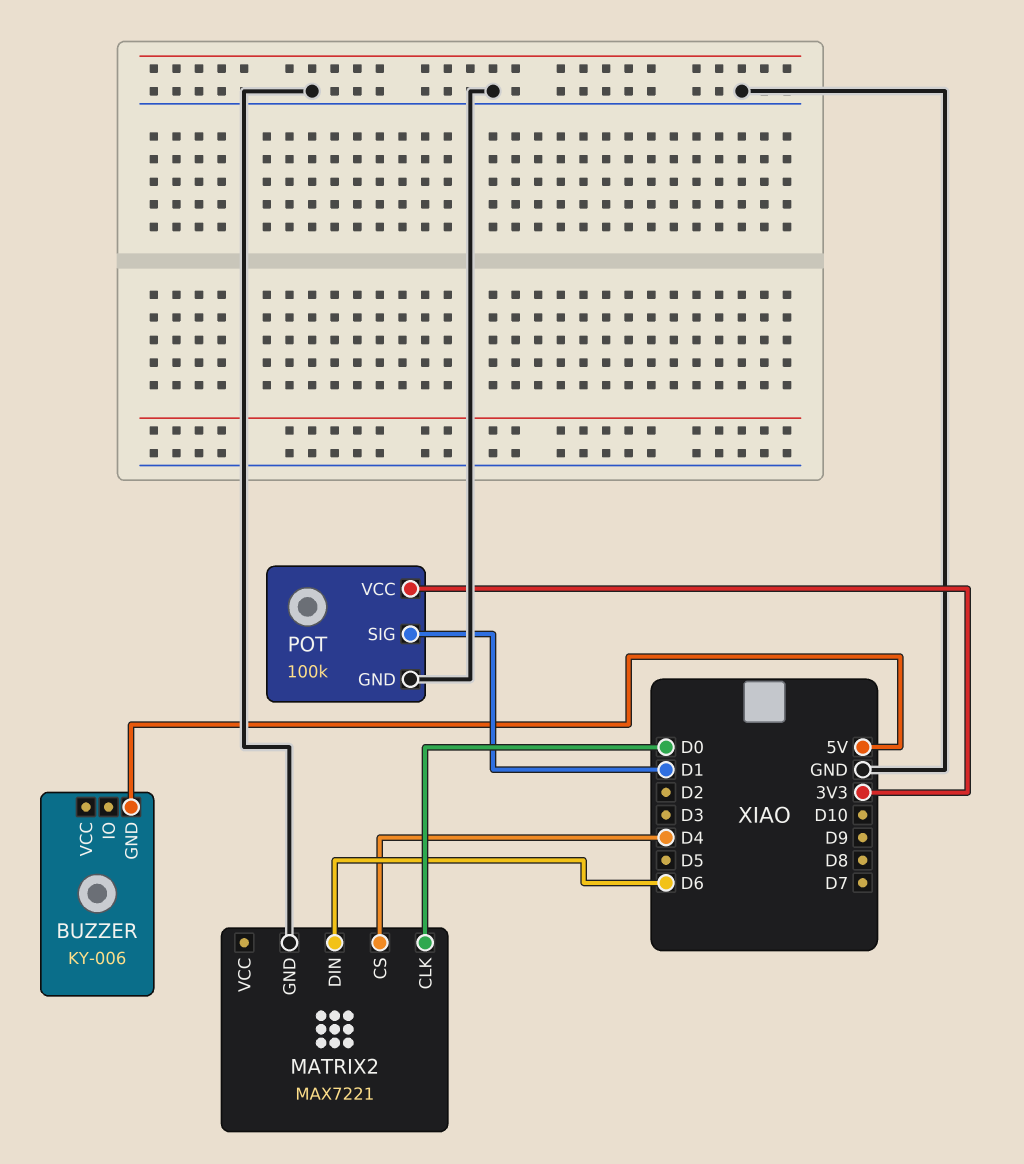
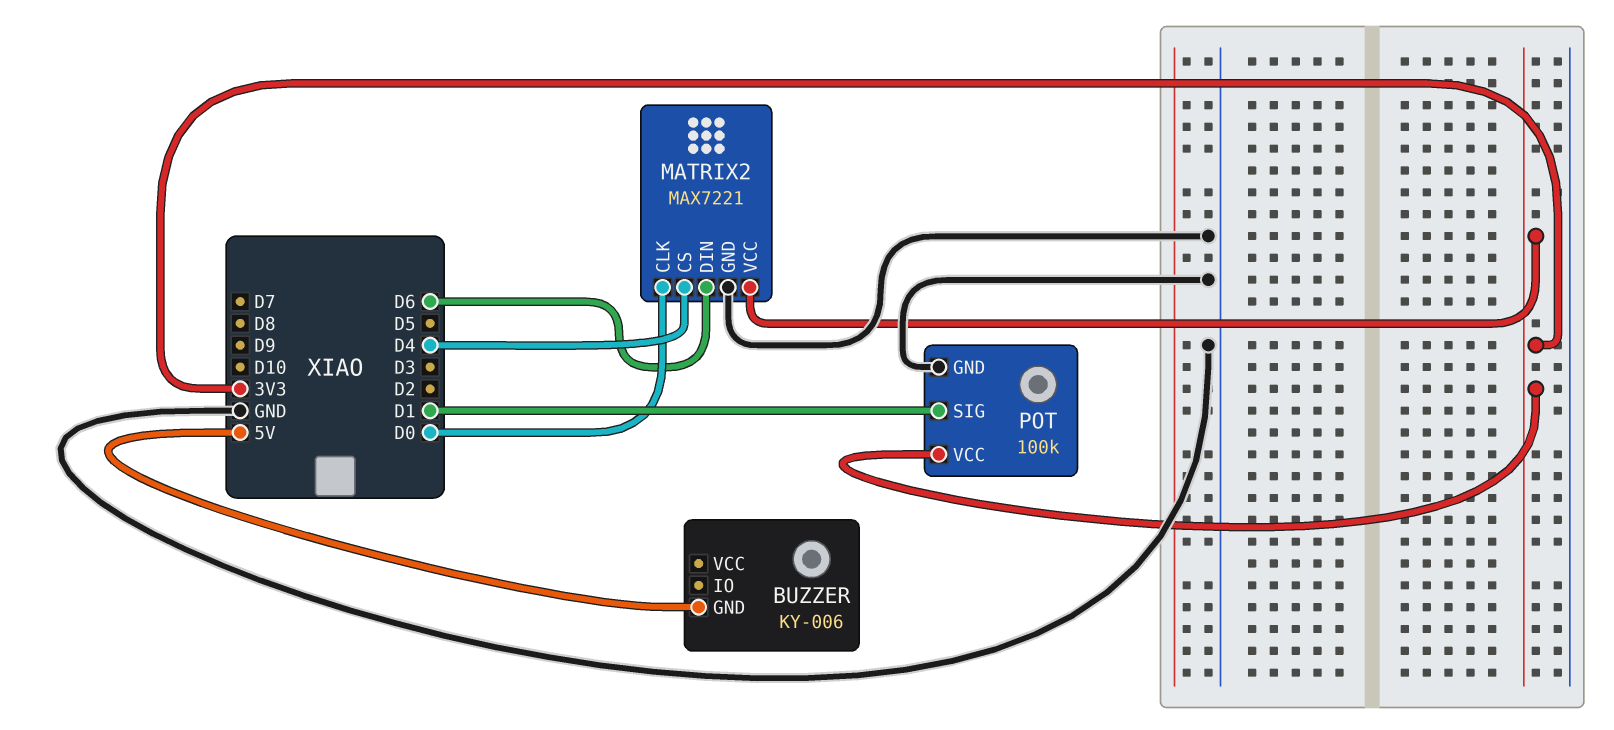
MATRIX2 pin VCC: none -> 3V3

